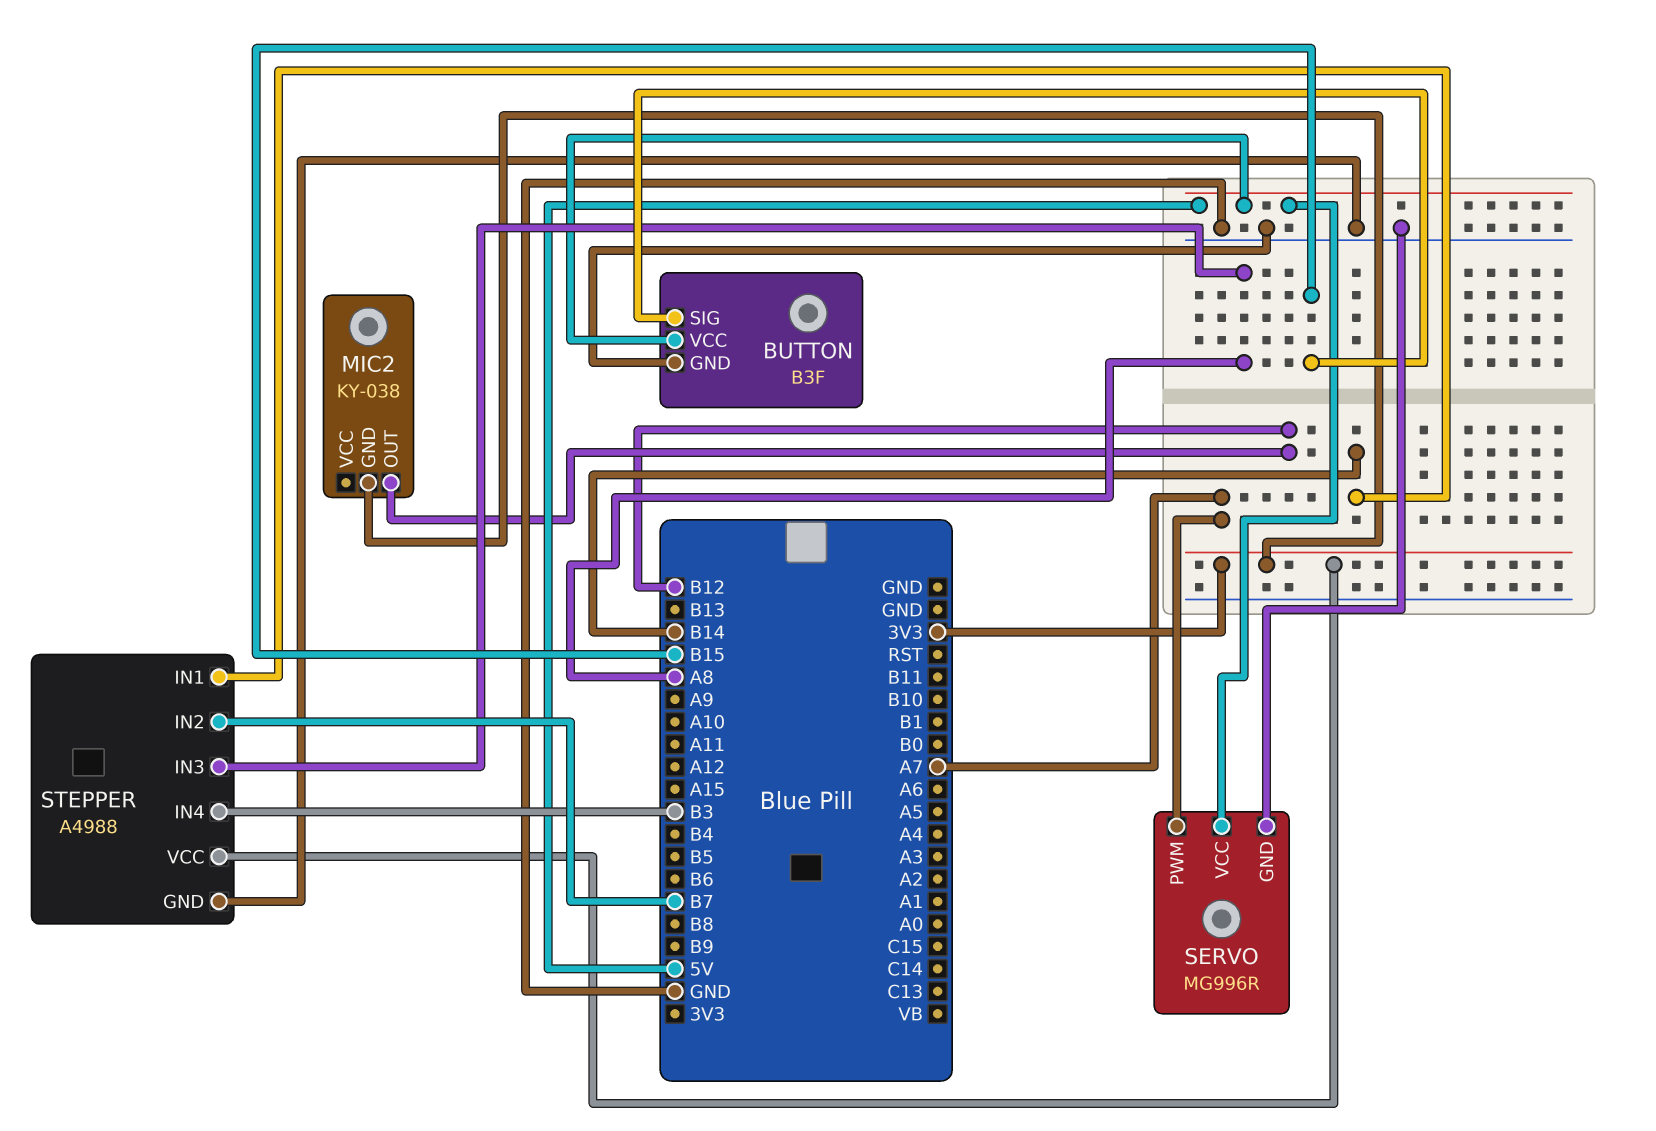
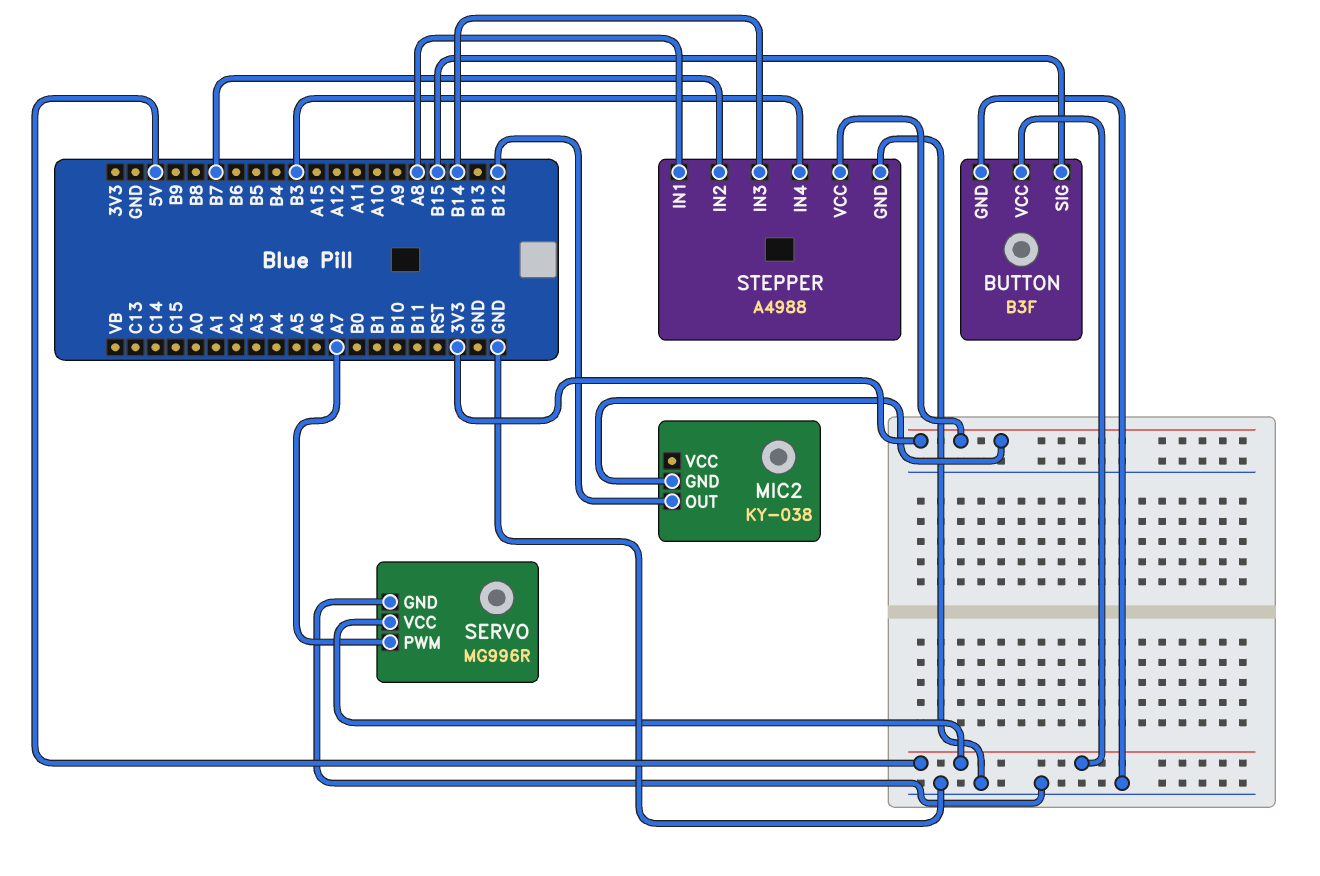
STEPPER pin IN1: B14 -> A8
STEPPER pin IN3: A8 -> B14

